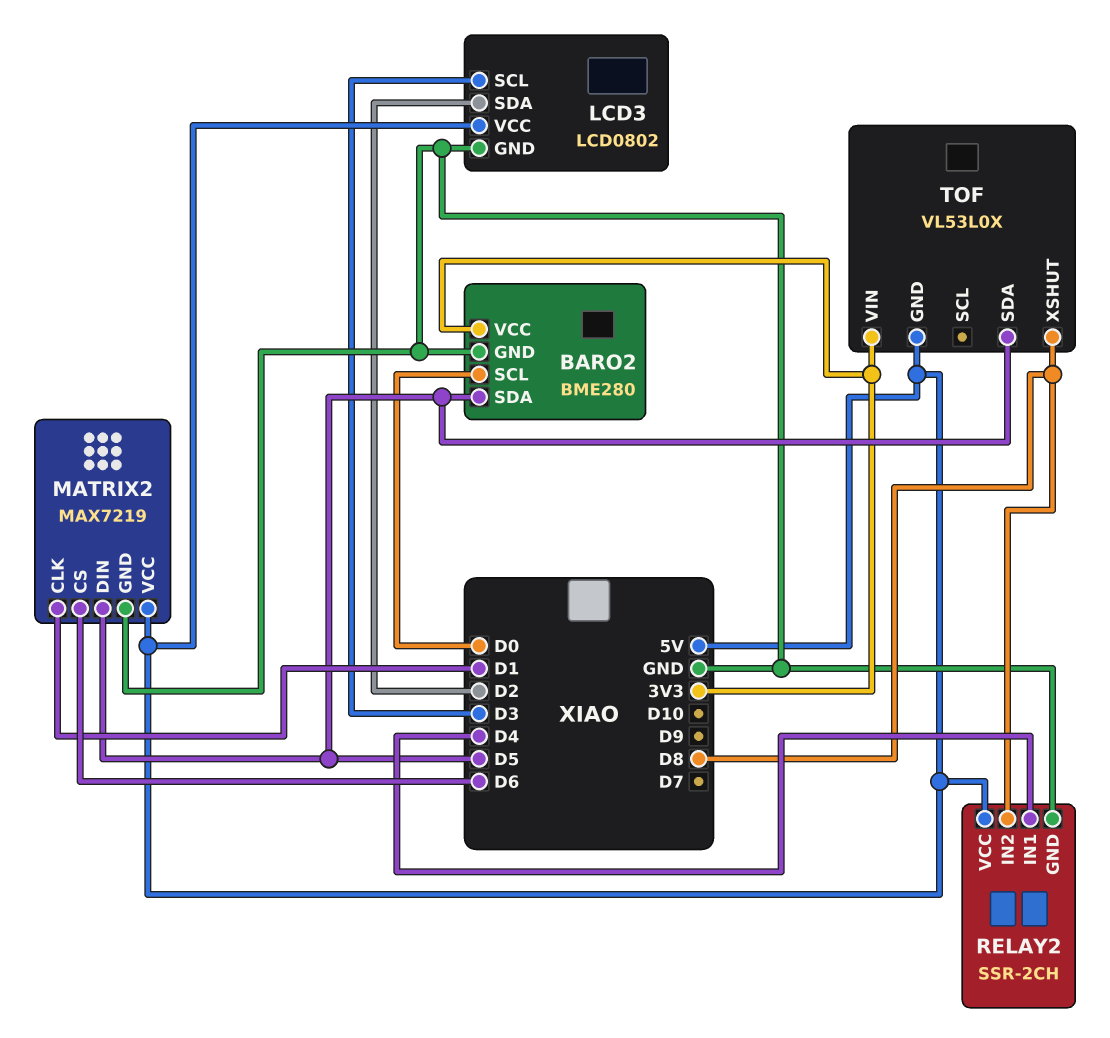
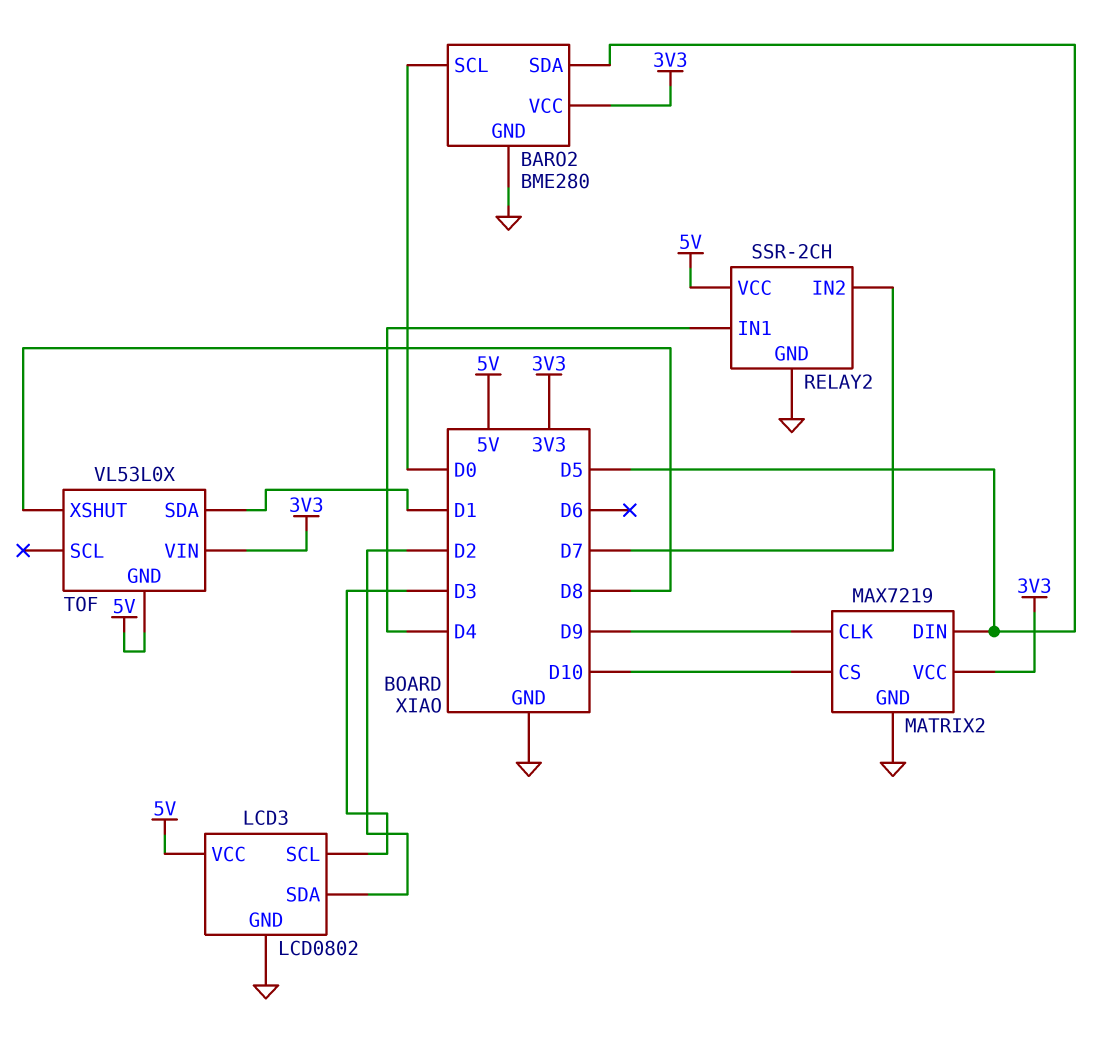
MATRIX2 pin CLK: D1 -> D9
MATRIX2 pin CS: D6 -> D10
MATRIX2 pin VCC: 5V -> 3V3
RELAY2 pin IN2: D8 -> D7
TOF pin SDA: D5 -> D1

